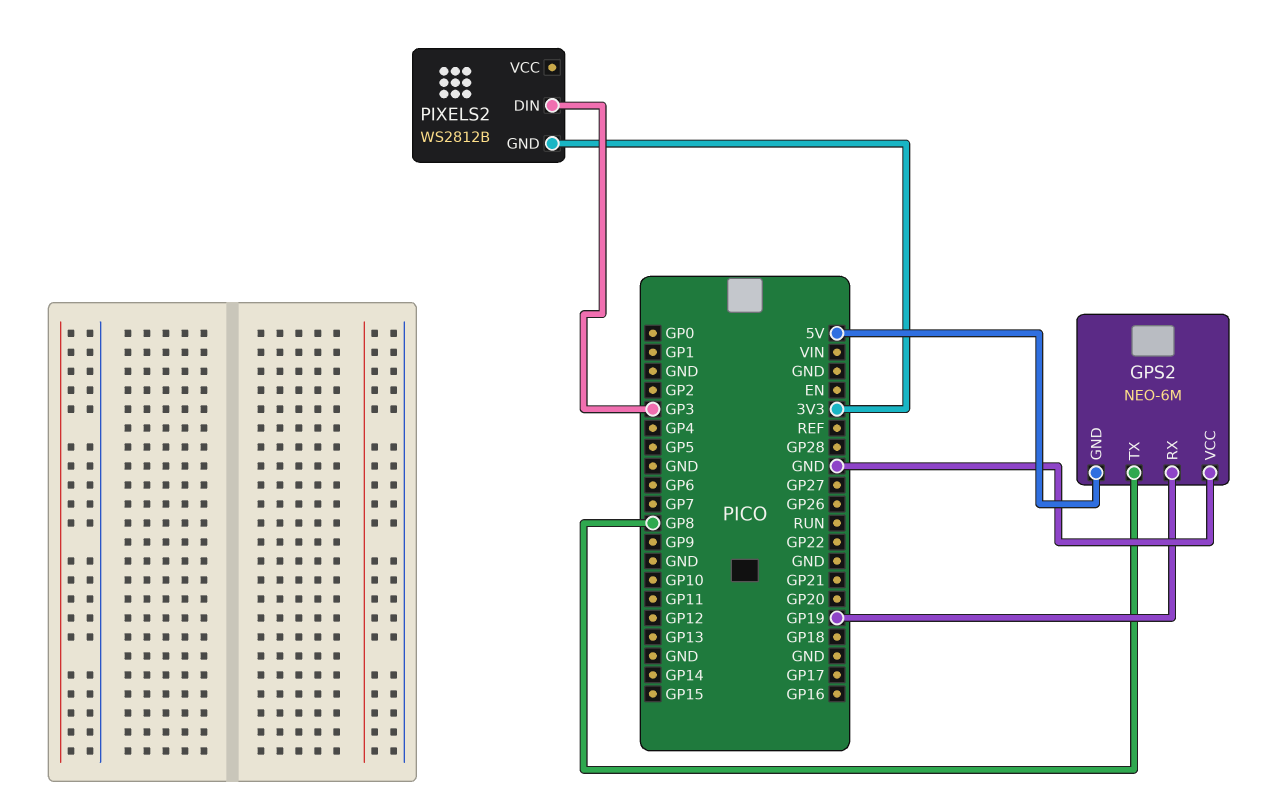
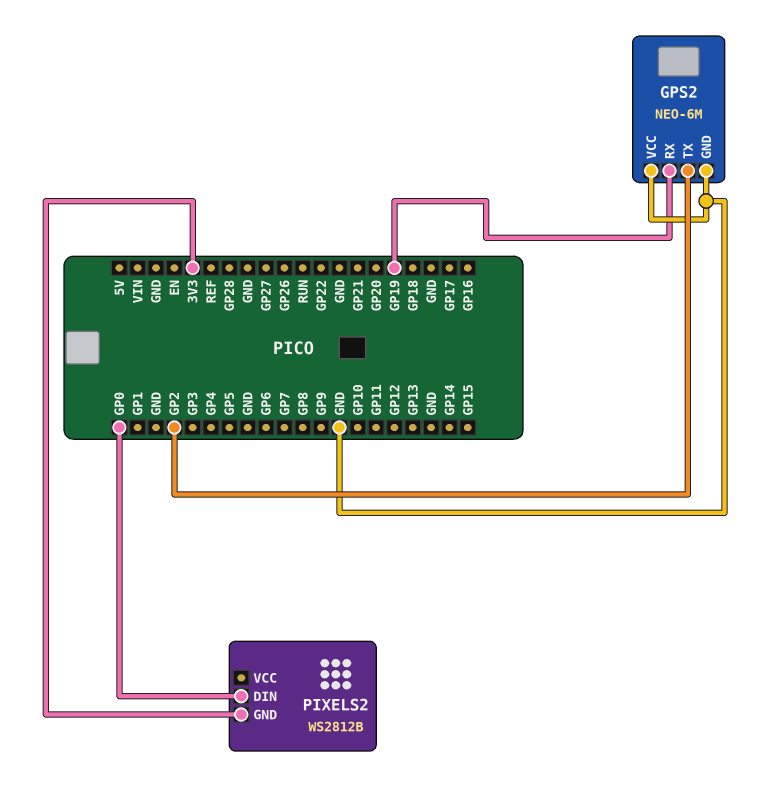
GPS2 pin GND: 5V -> GND
GPS2 pin TX: GP8 -> GP2
PIXELS2 pin DIN: GP3 -> GP0

